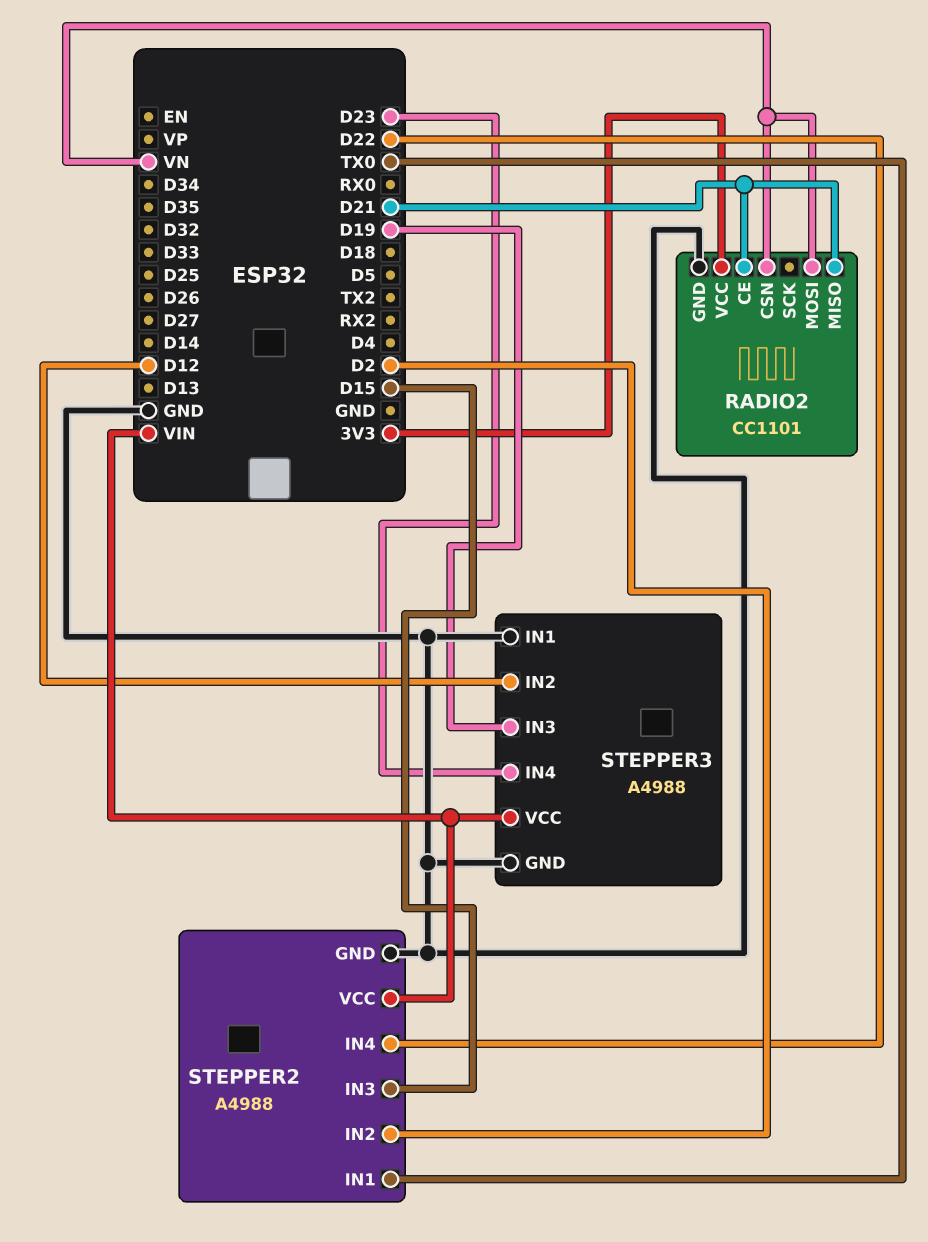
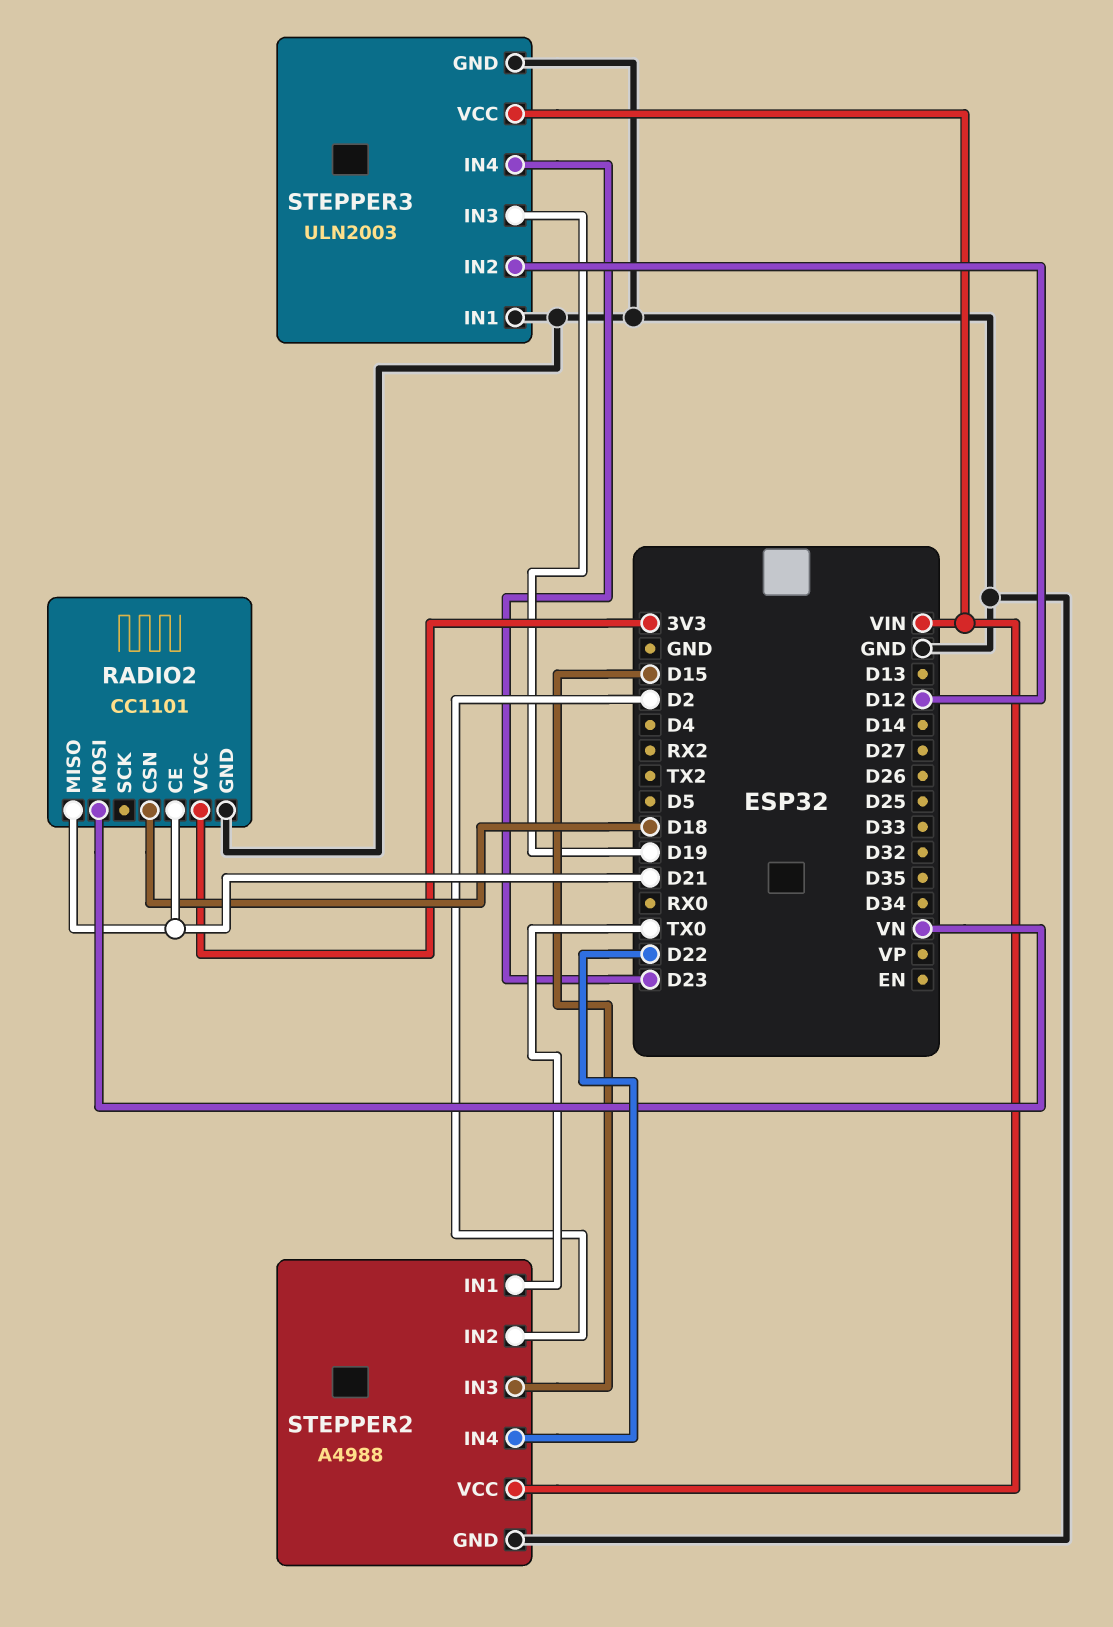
RADIO2 pin CSN: VN -> D18
STEPPER3: A4988 -> ULN2003

